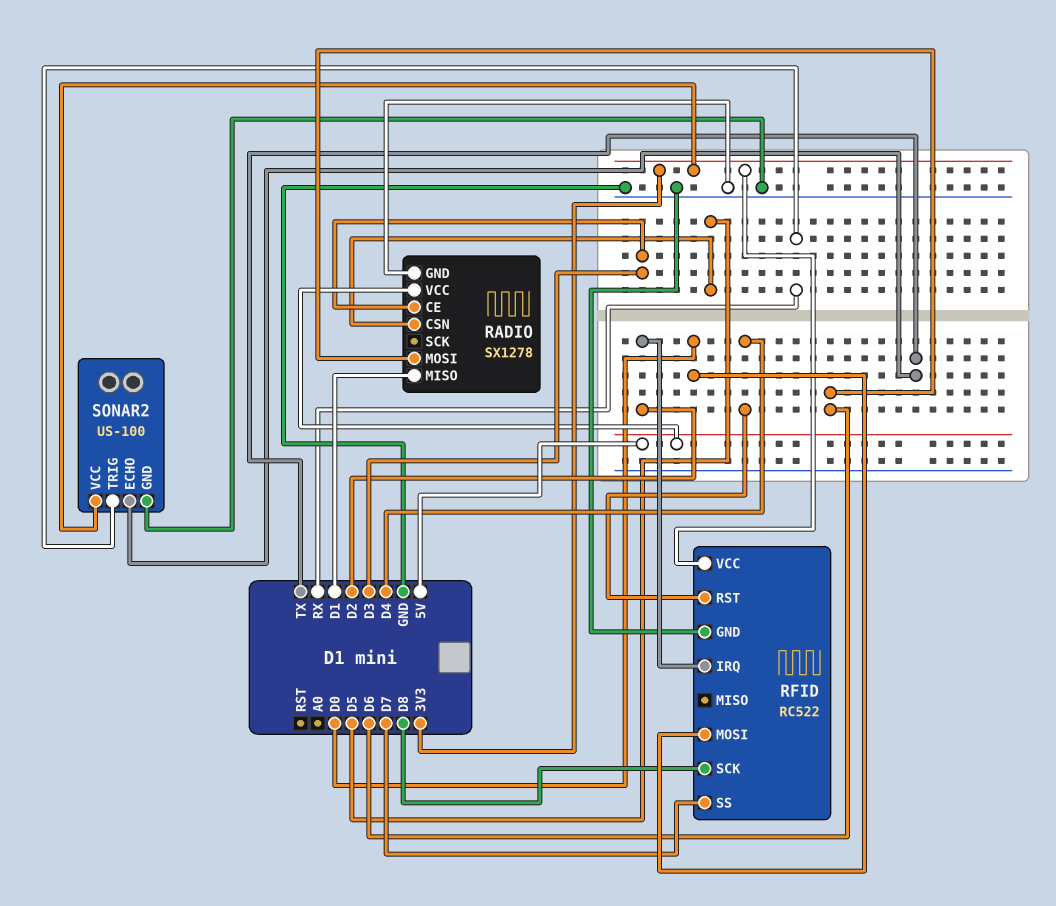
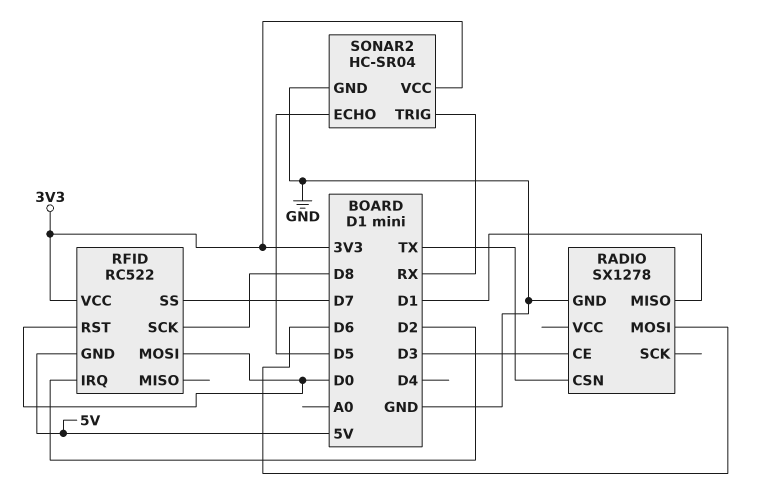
RADIO pin CSN: D5 -> TX
RADIO pin VCC: 5V -> none
RFID pin GND: GND -> 5V
RFID pin RST: D4 -> D0
SONAR2: US-100 -> HC-SR04
SONAR2 pin ECHO: TX -> D5

